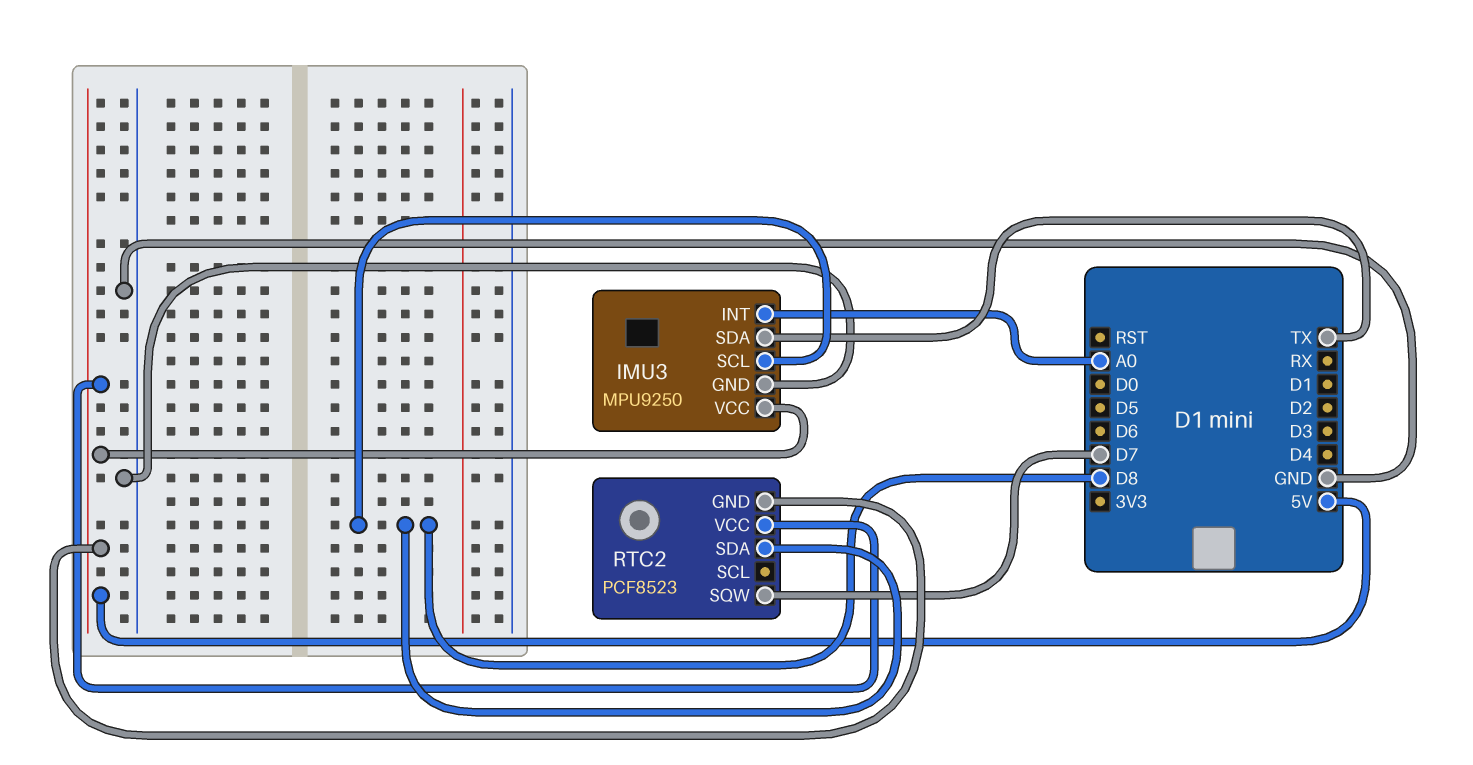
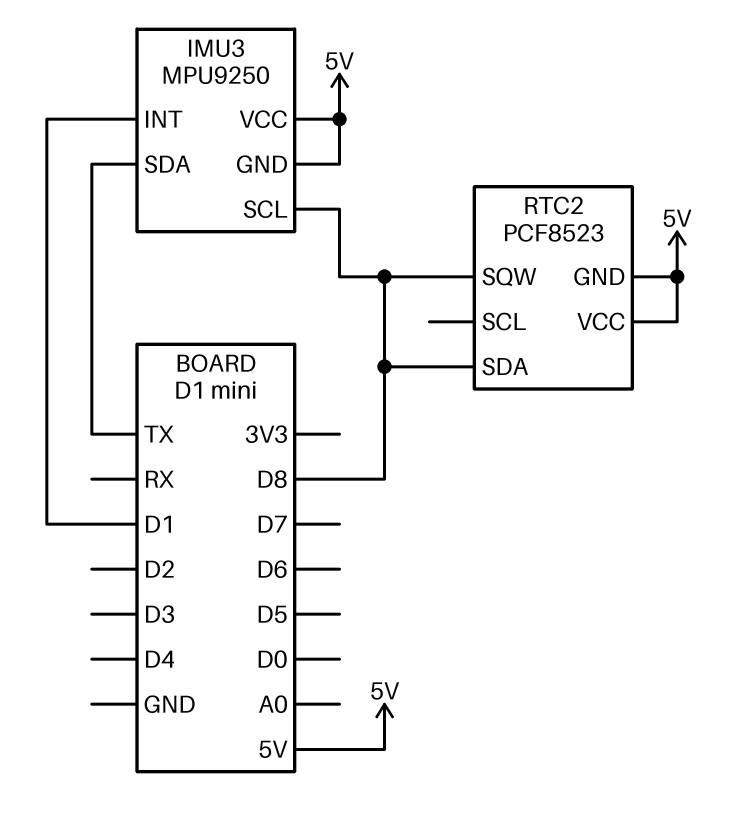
IMU3 pin GND: GND -> 5V
IMU3 pin INT: A0 -> D1
RTC2 pin SQW: D7 -> D8

